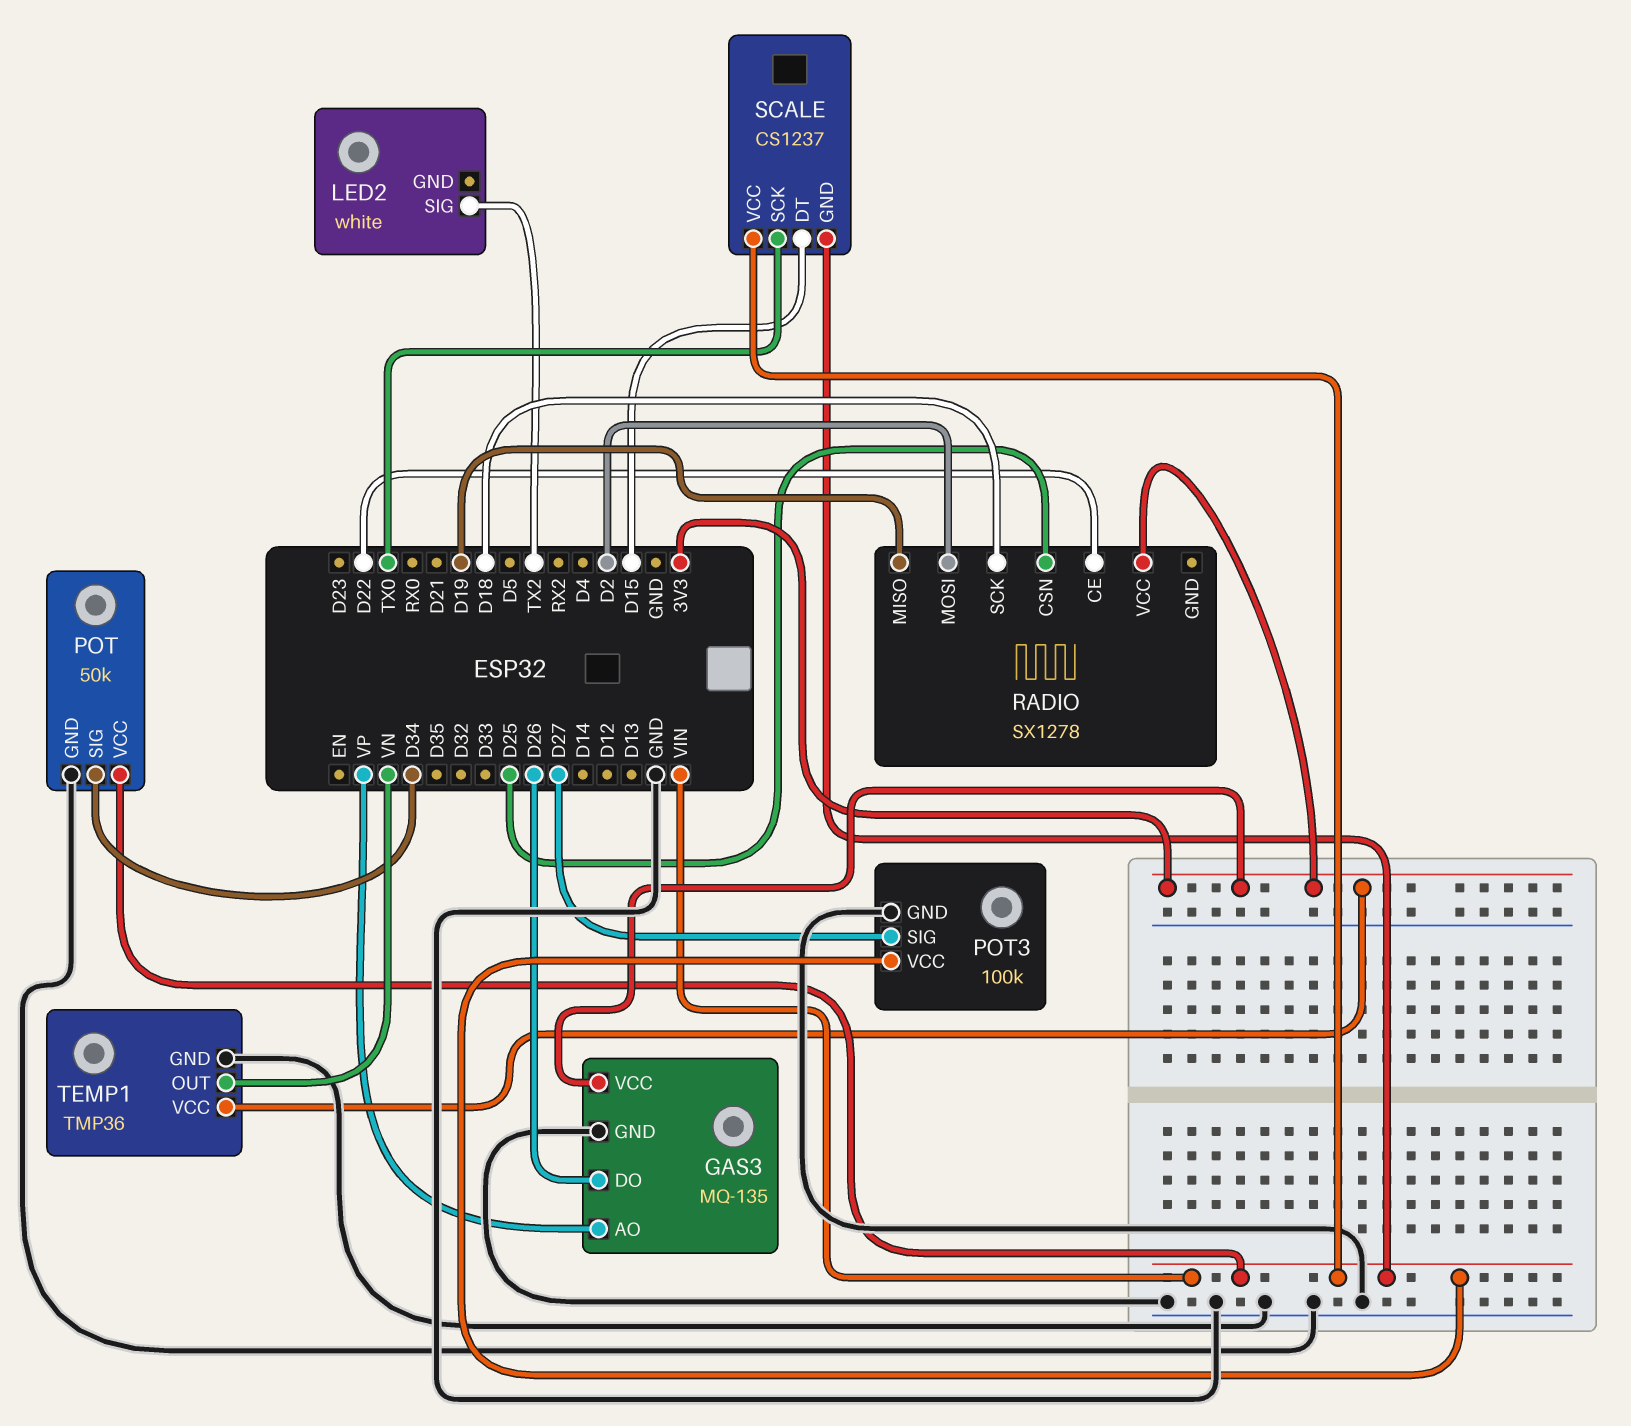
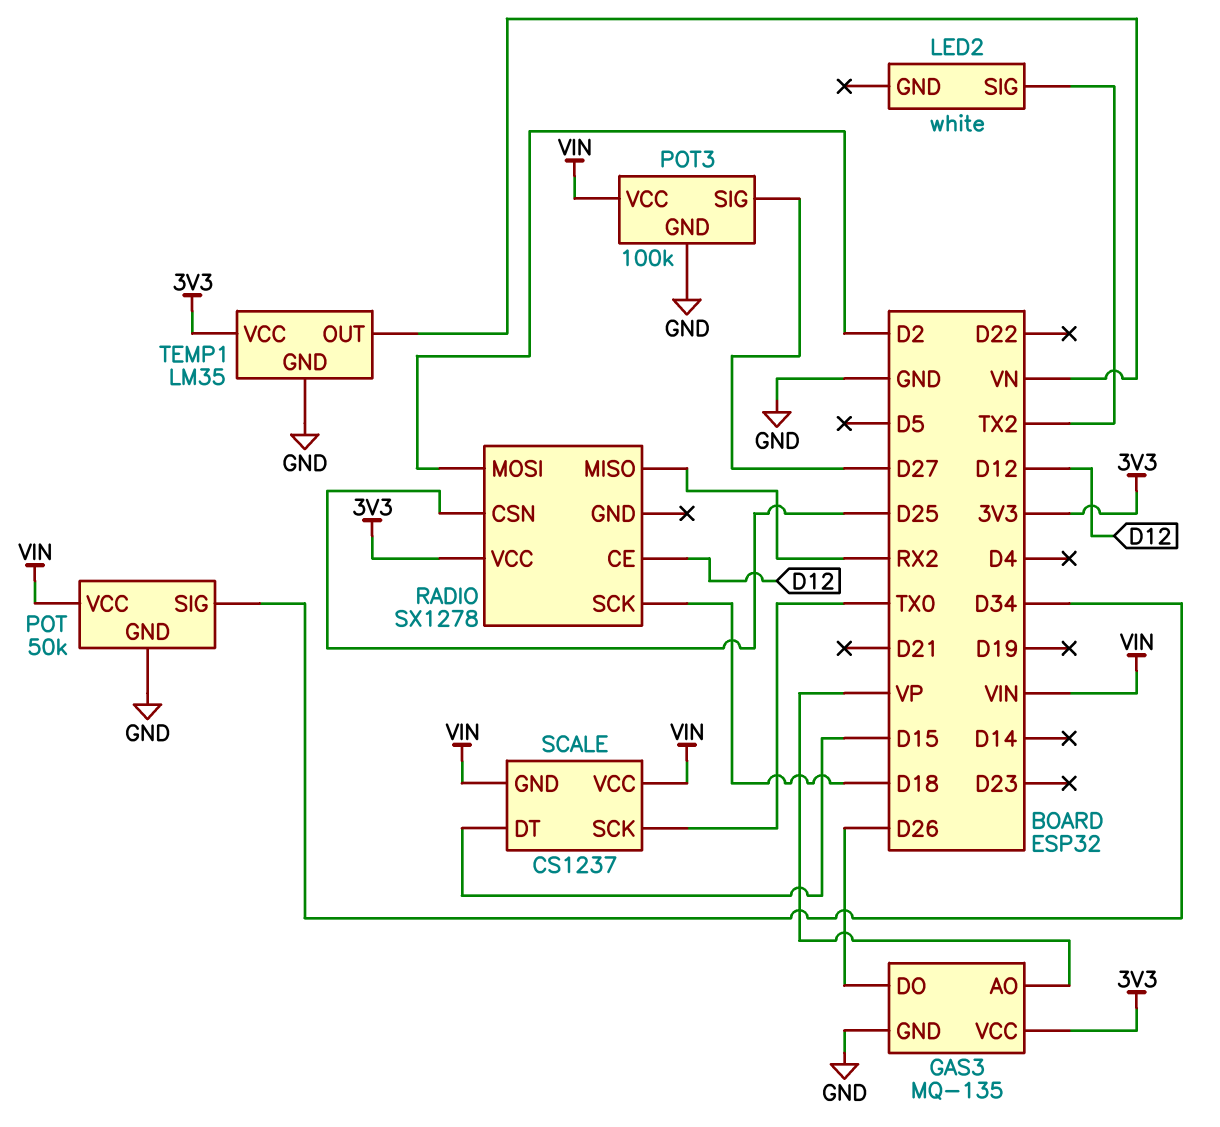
RADIO pin CE: D22 -> D12
RADIO pin MISO: D19 -> RX2
TEMP1: TMP36 -> LM35

